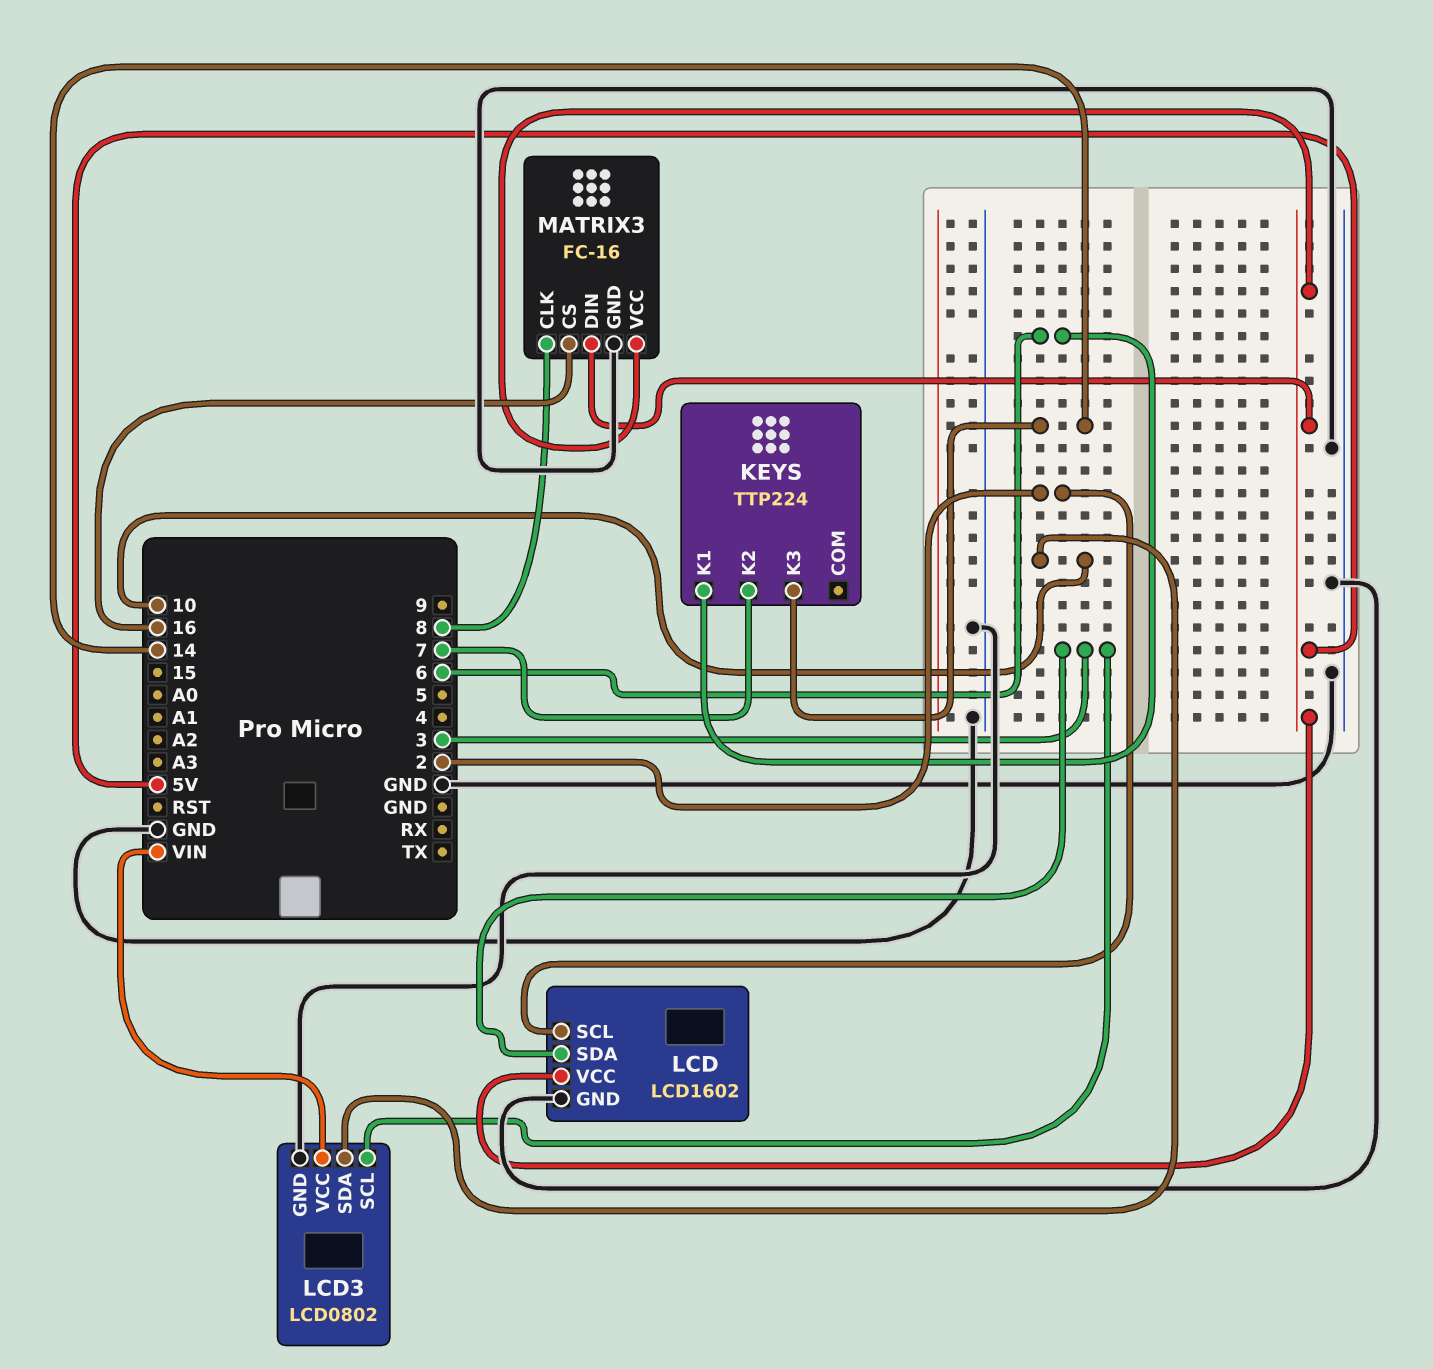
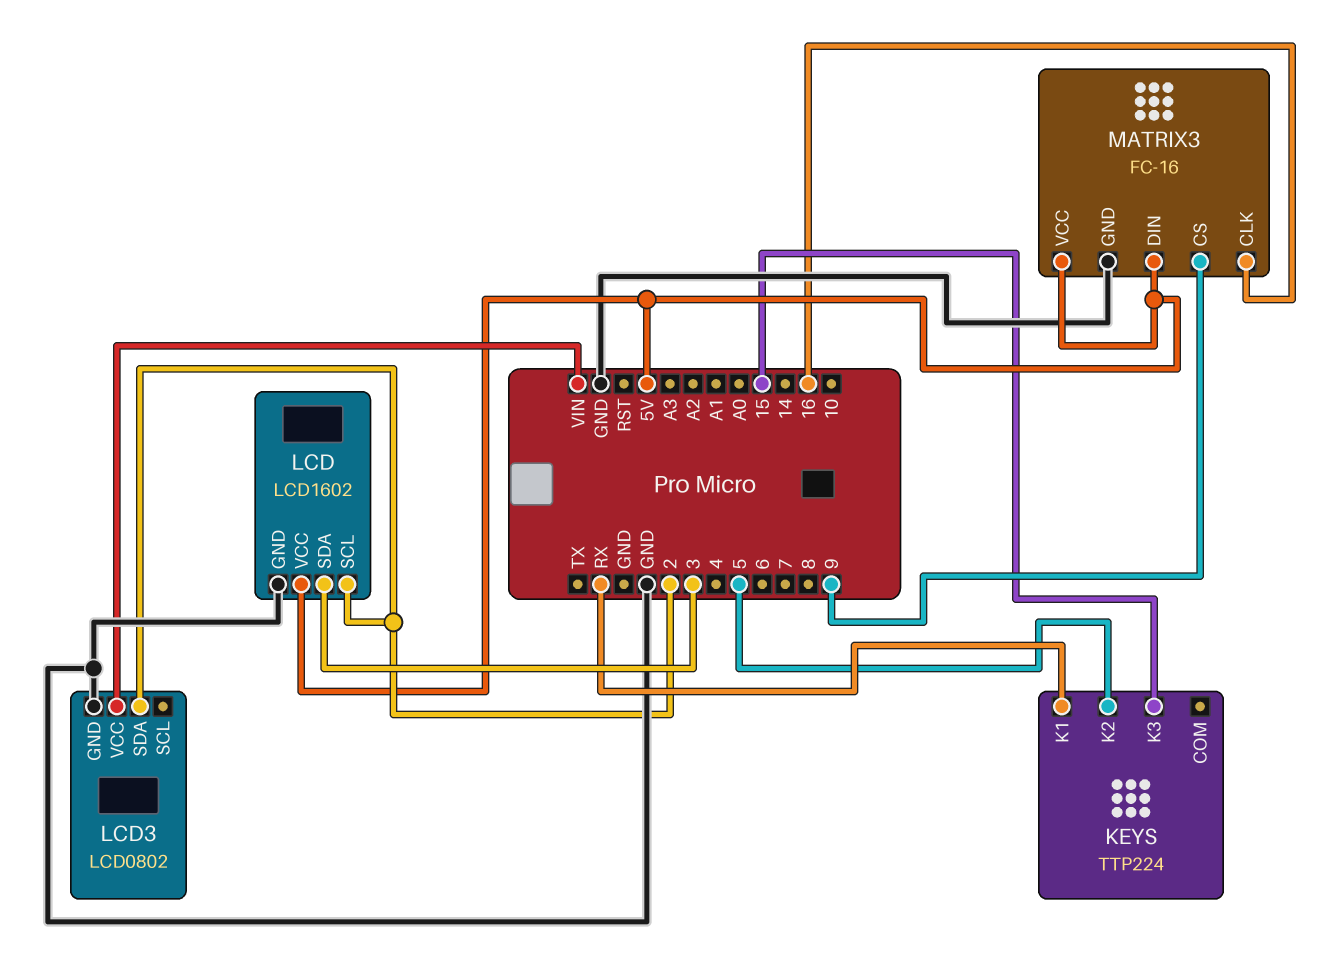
KEYS pin K1: 6 -> RX
KEYS pin K2: 7 -> 5
KEYS pin K3: 14 -> 15
LCD3 pin SCL: 3 -> none
LCD3 pin SDA: 10 -> 2
MATRIX3 pin CLK: 8 -> 16
MATRIX3 pin CS: 16 -> 9

